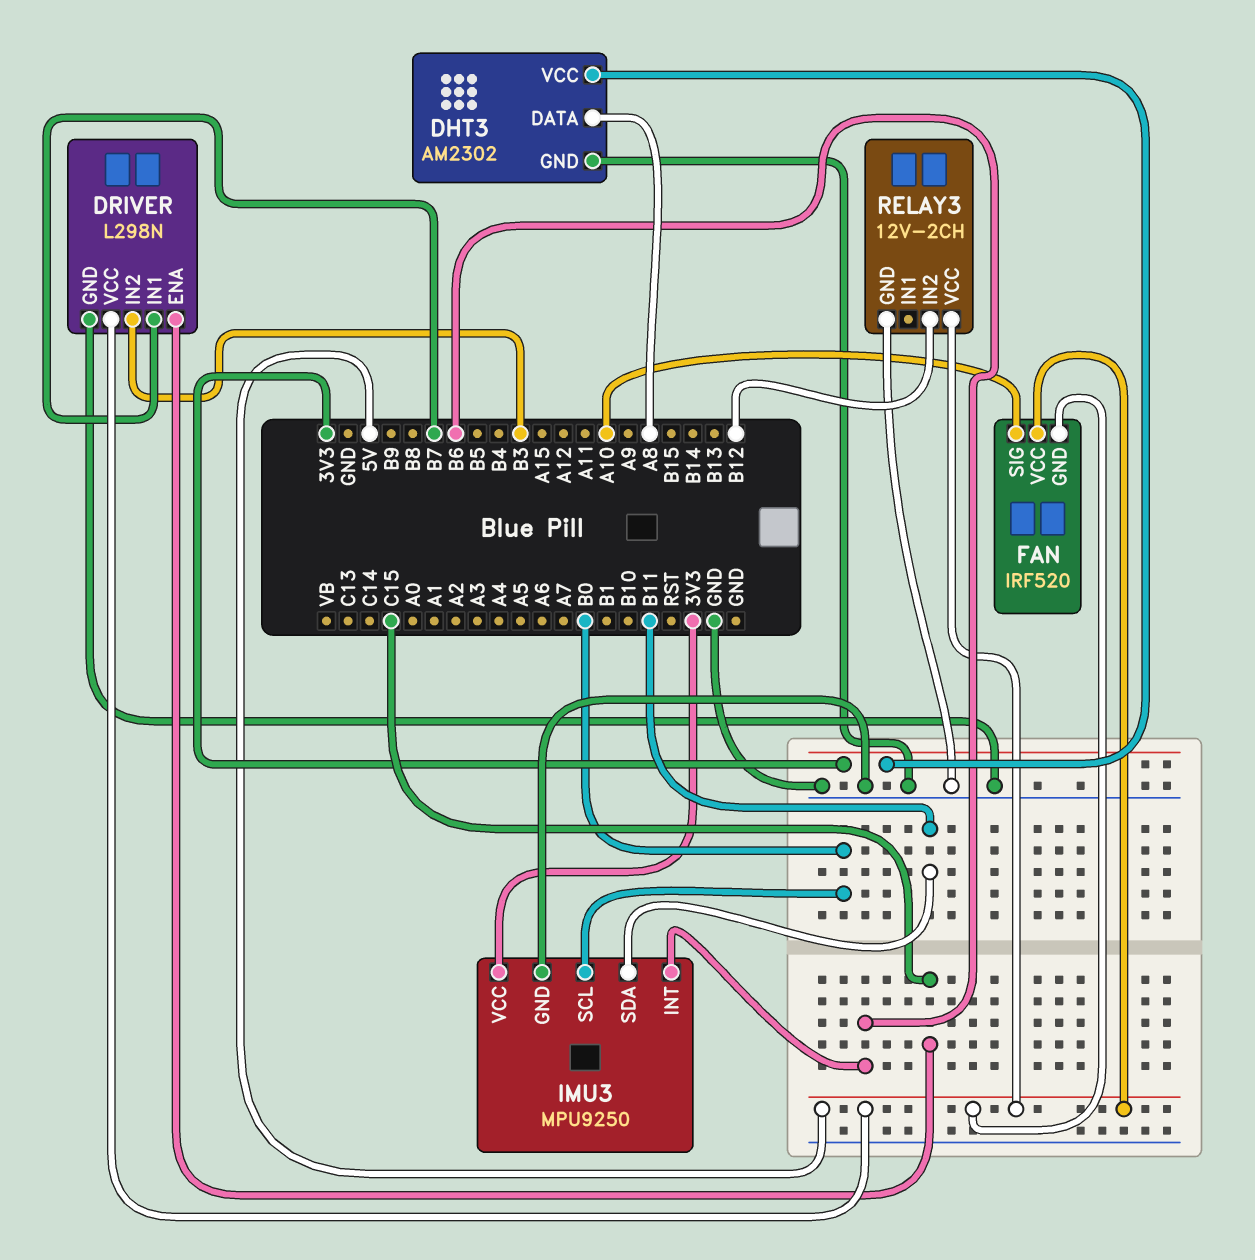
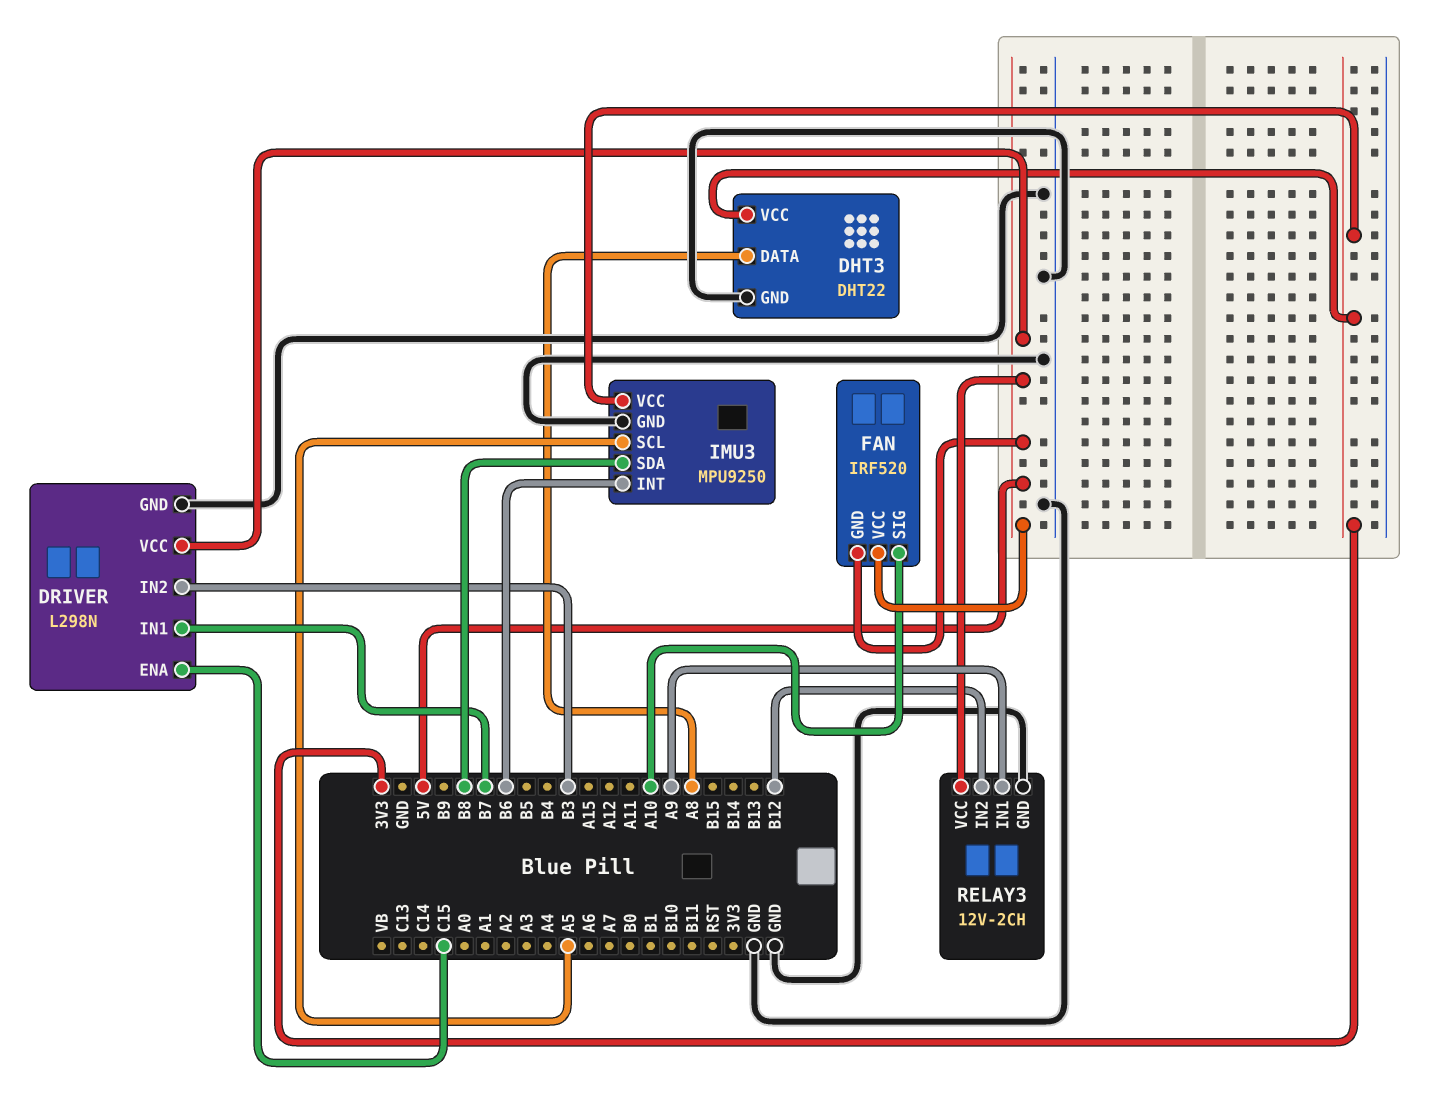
DHT3: AM2302 -> DHT22
IMU3 pin SCL: B0 -> A5
IMU3 pin SDA: B11 -> B8
RELAY3 pin IN1: none -> A9

